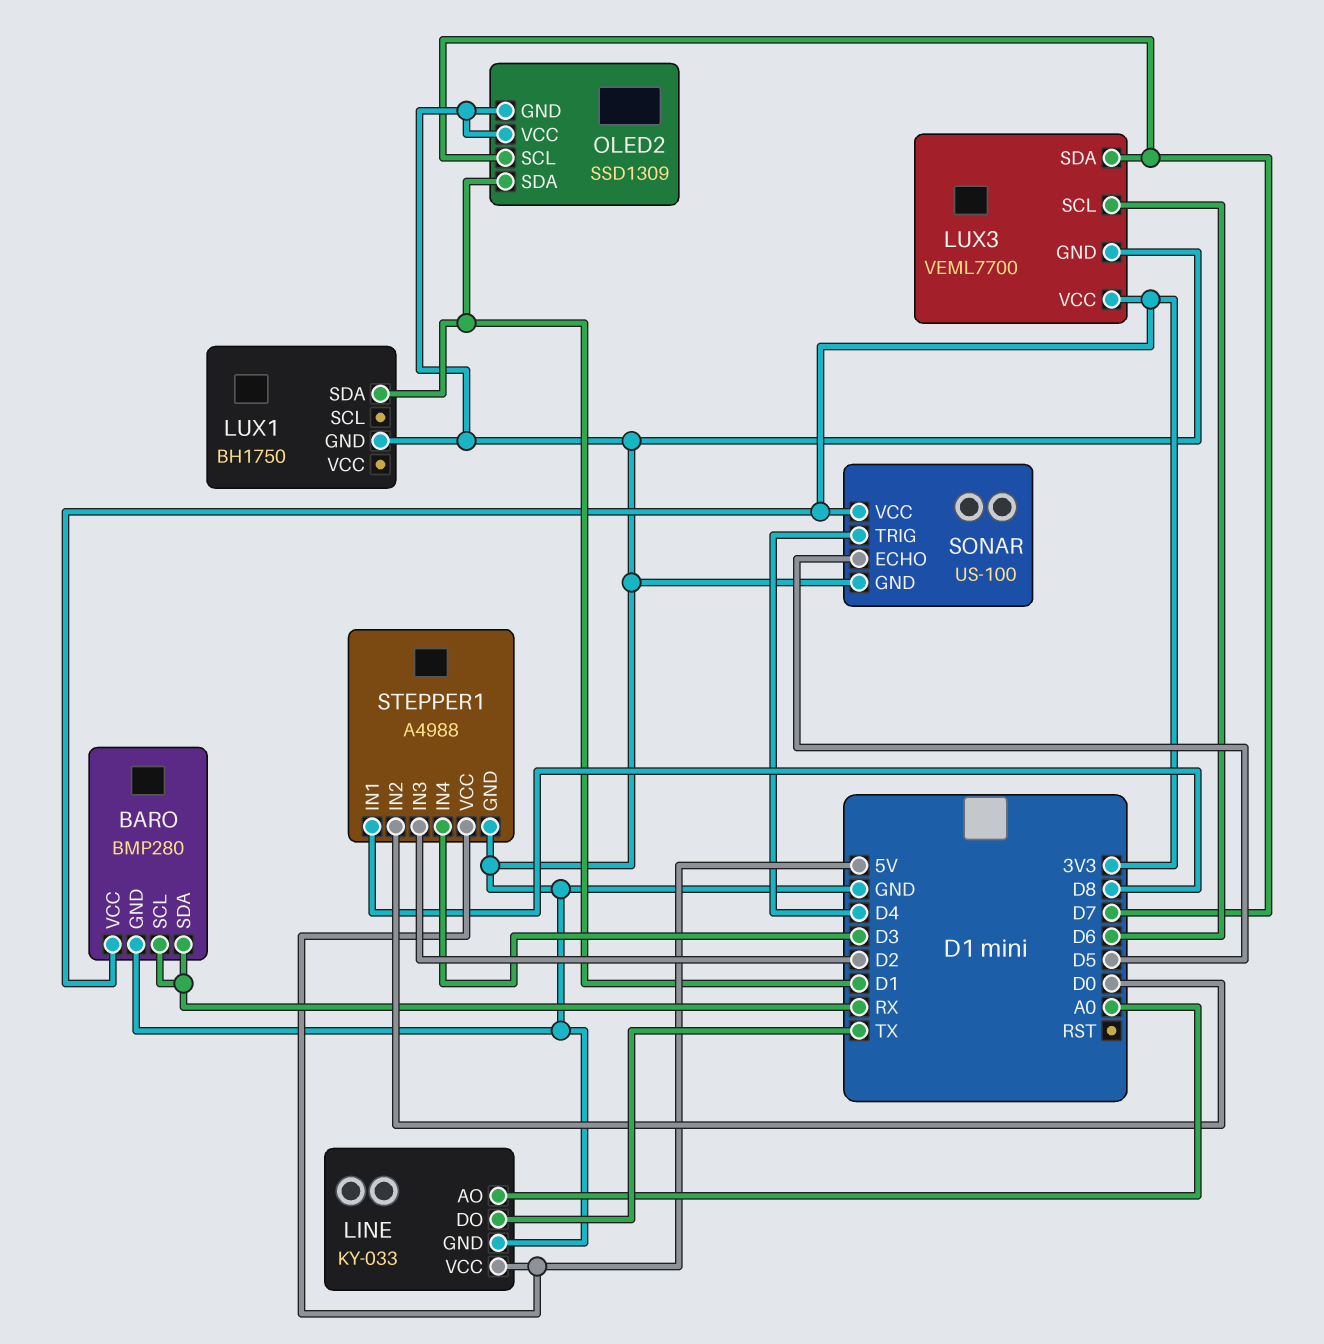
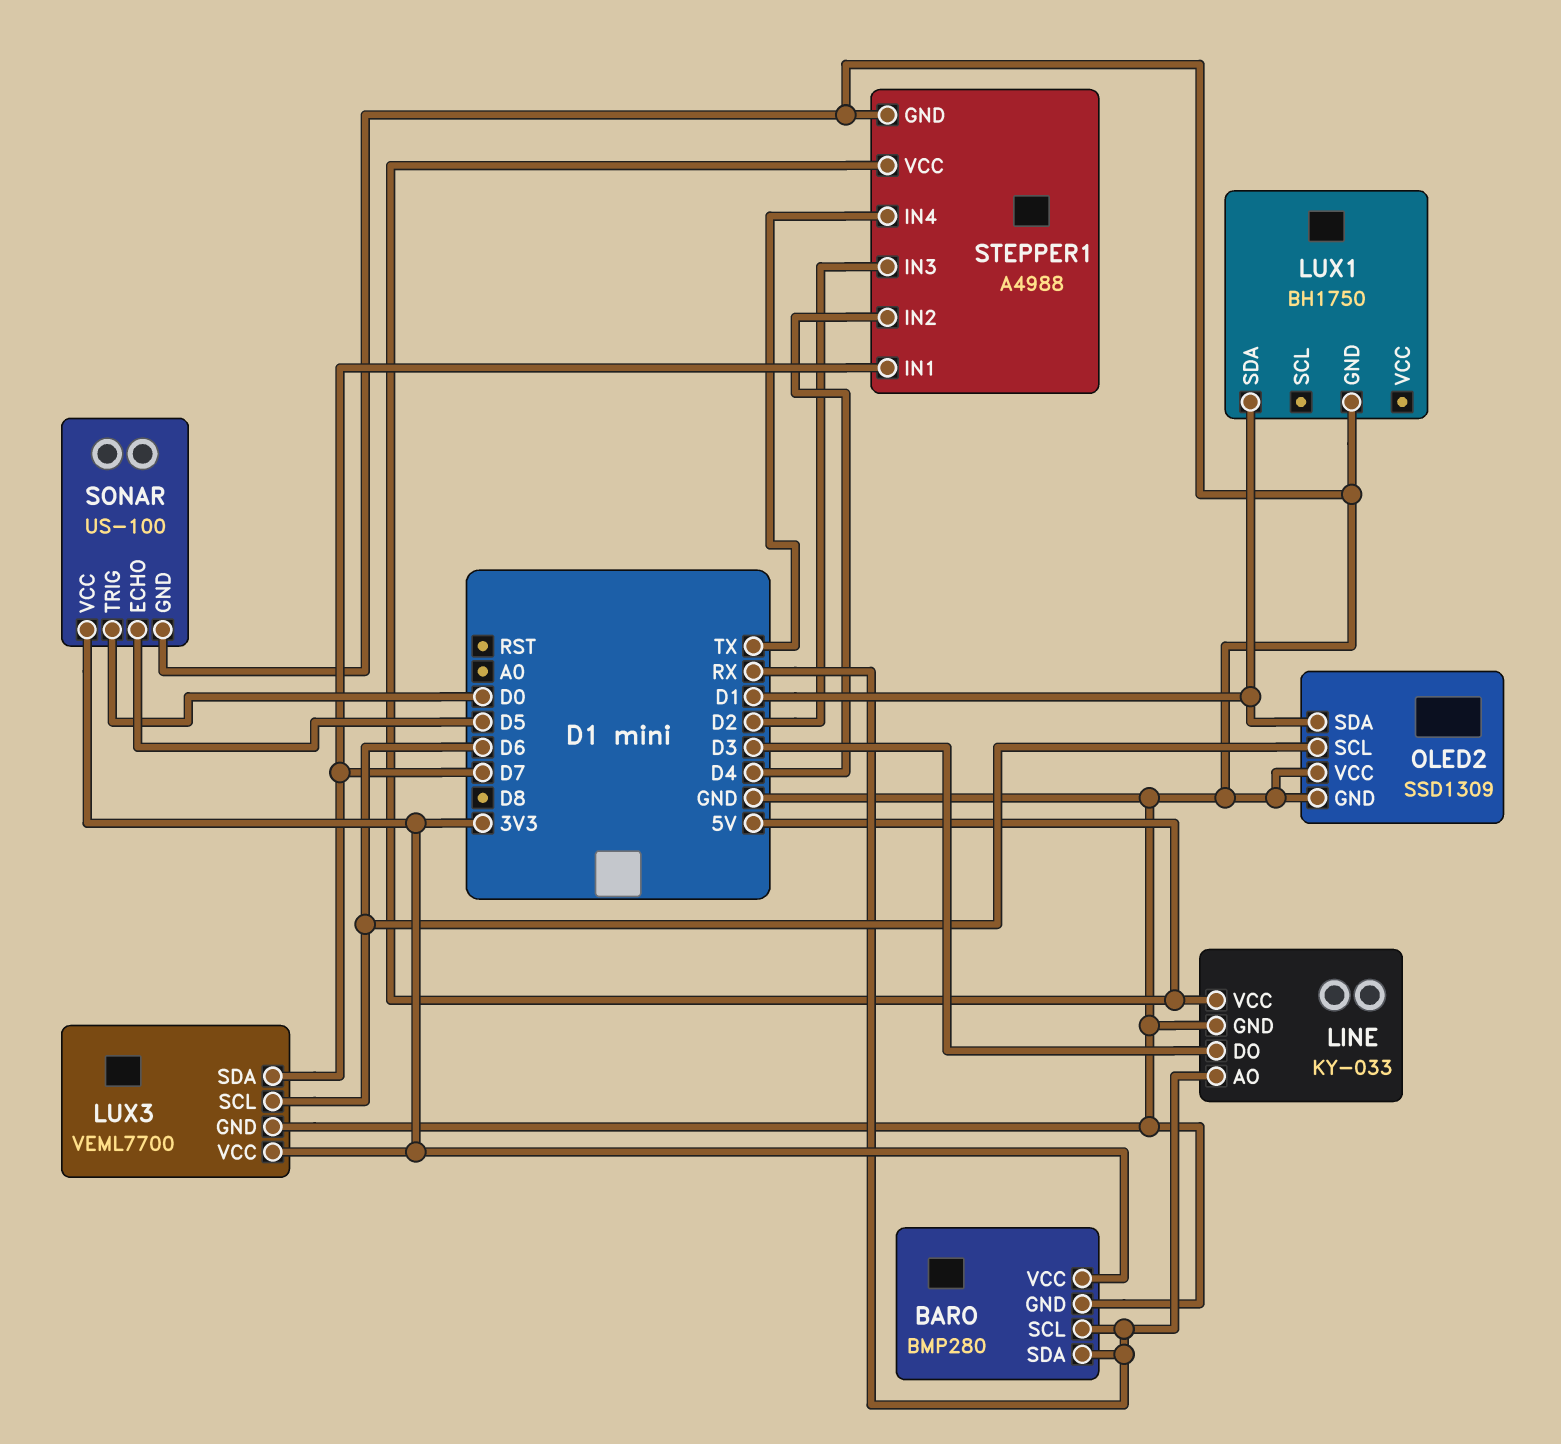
LINE pin AO: A0 -> RX
LINE pin DO: TX -> D3
OLED2 pin SCL: D7 -> D6
SONAR pin TRIG: D4 -> D0
STEPPER1 pin IN1: D8 -> D7
STEPPER1 pin IN2: D0 -> D4
STEPPER1 pin IN4: D3 -> TX

